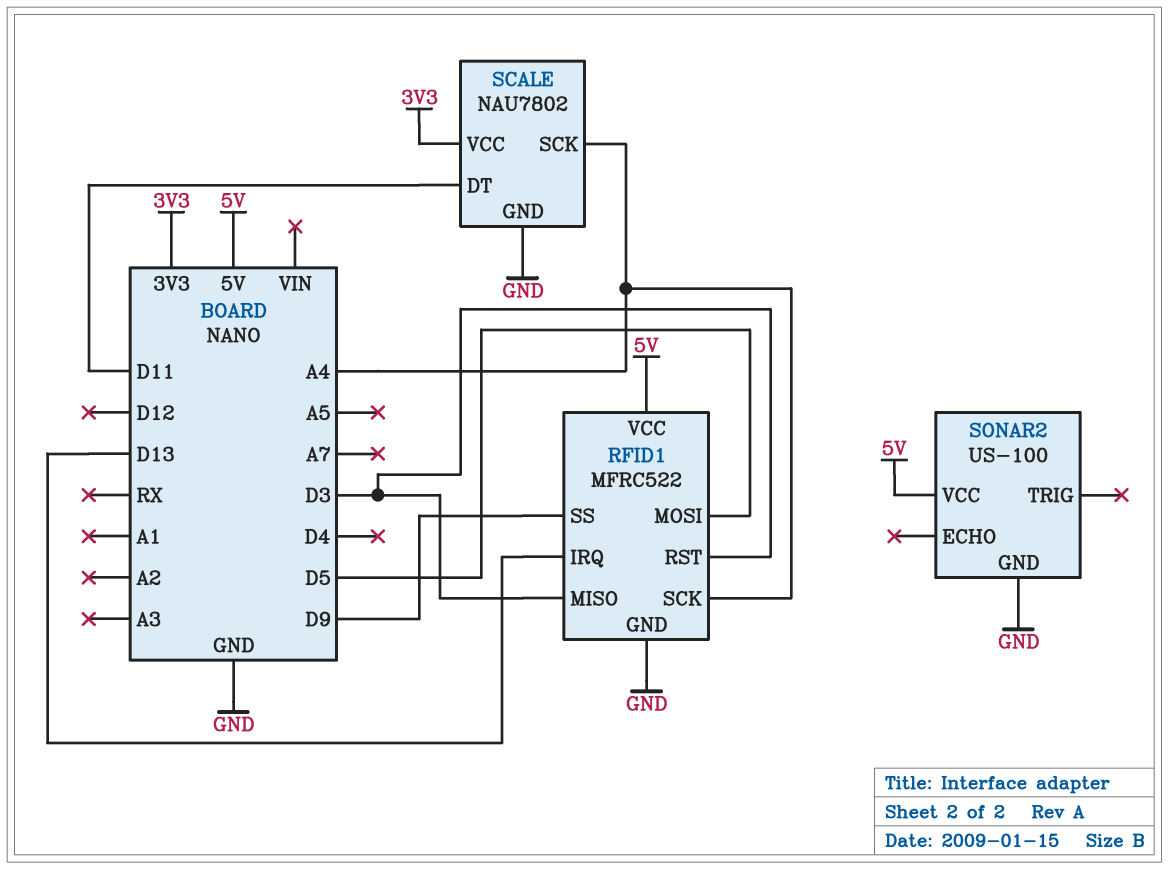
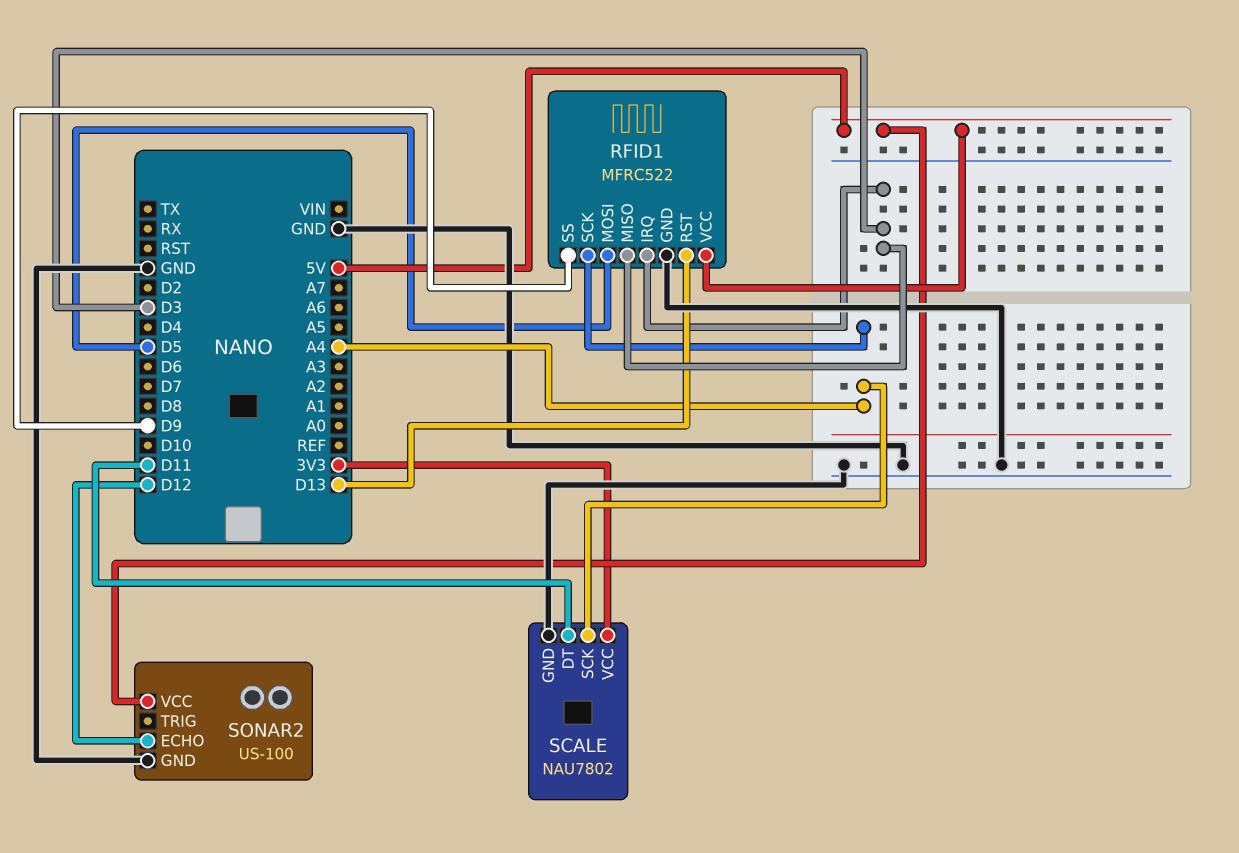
RFID1 pin IRQ: D13 -> D3
RFID1 pin RST: D3 -> D13
SONAR2 pin ECHO: none -> D12

